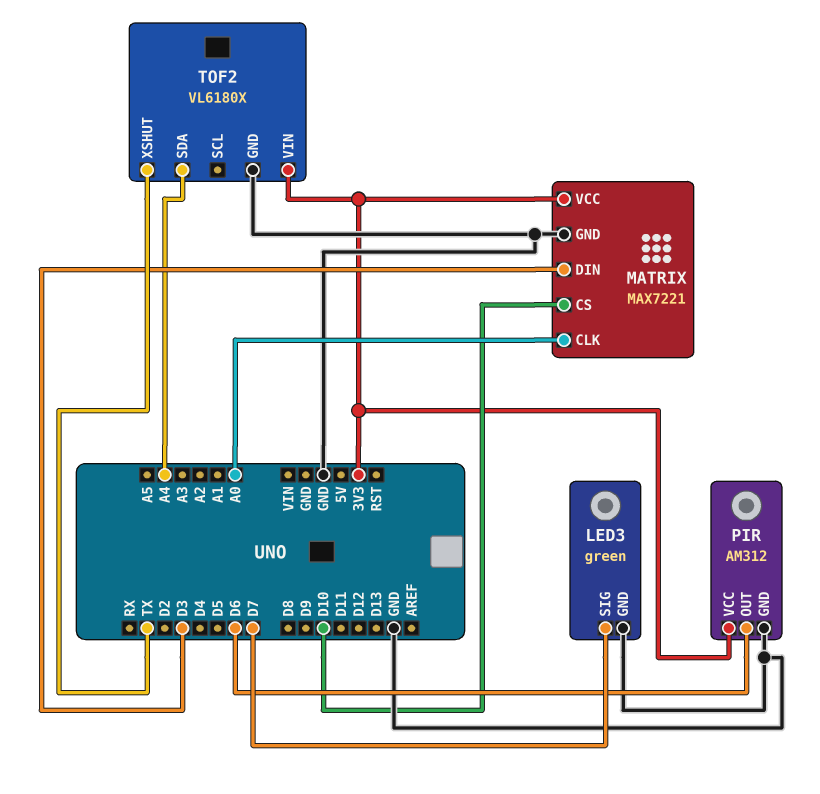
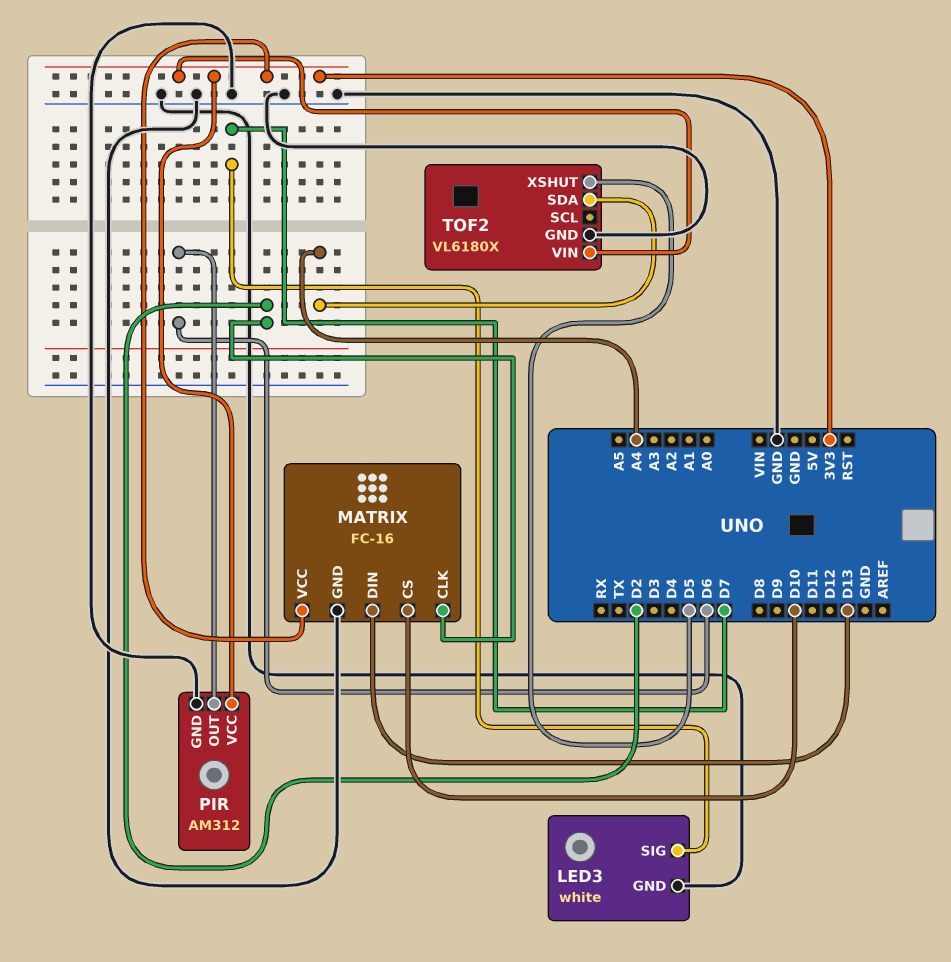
LED3: green -> white
MATRIX: MAX7221 -> FC-16
MATRIX pin CLK: A0 -> D2
MATRIX pin DIN: D3 -> D13
TOF2 pin XSHUT: TX -> D5

